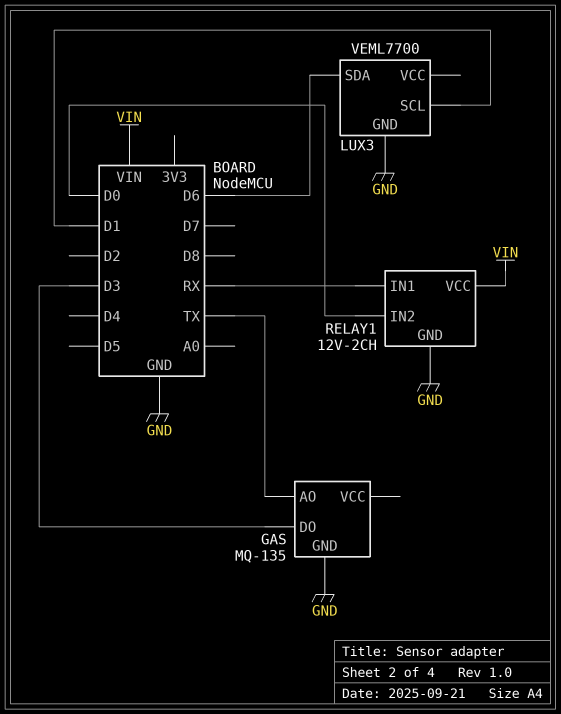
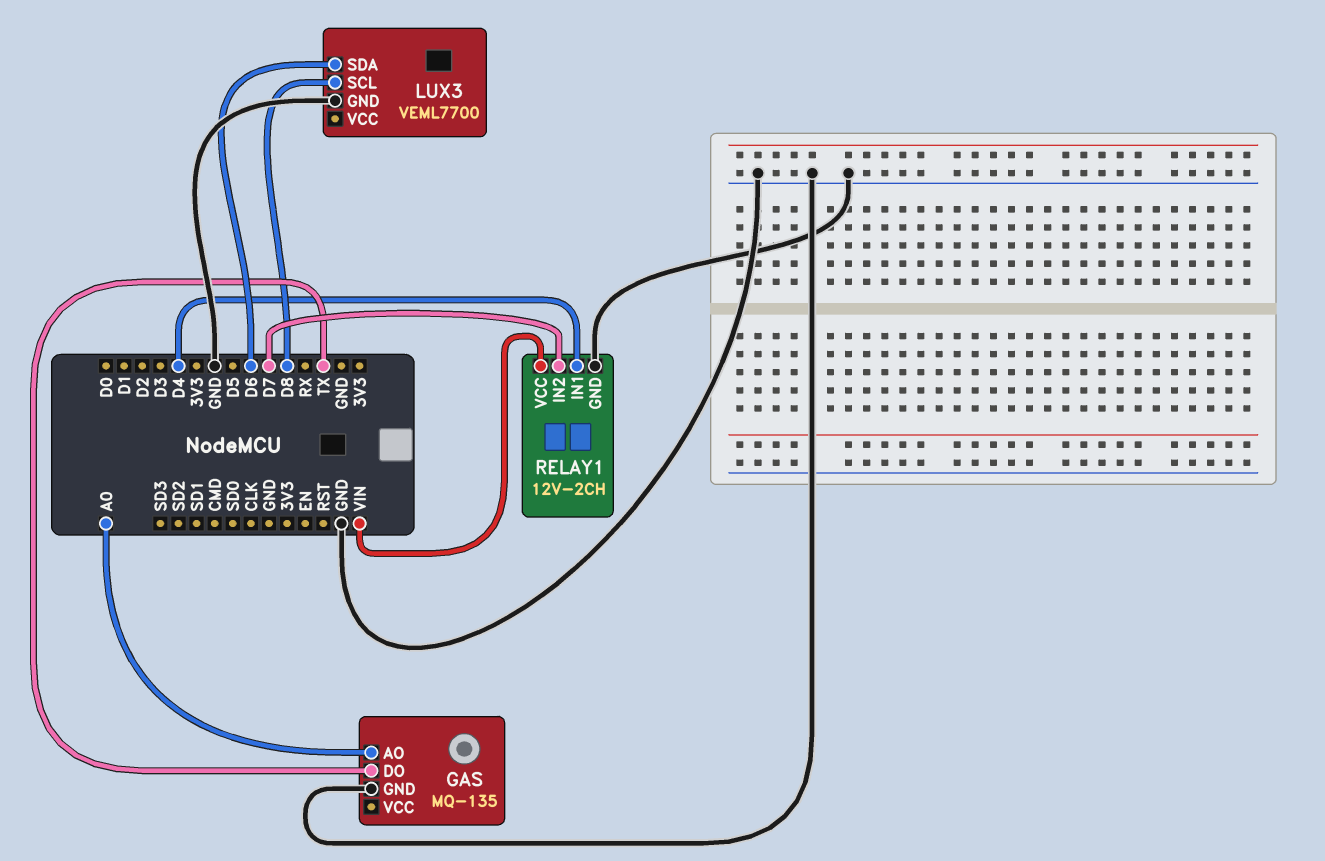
GAS pin AO: TX -> A0
GAS pin DO: D3 -> TX
LUX3 pin SCL: D1 -> D8
RELAY1 pin IN1: RX -> D4
RELAY1 pin IN2: D0 -> D7

